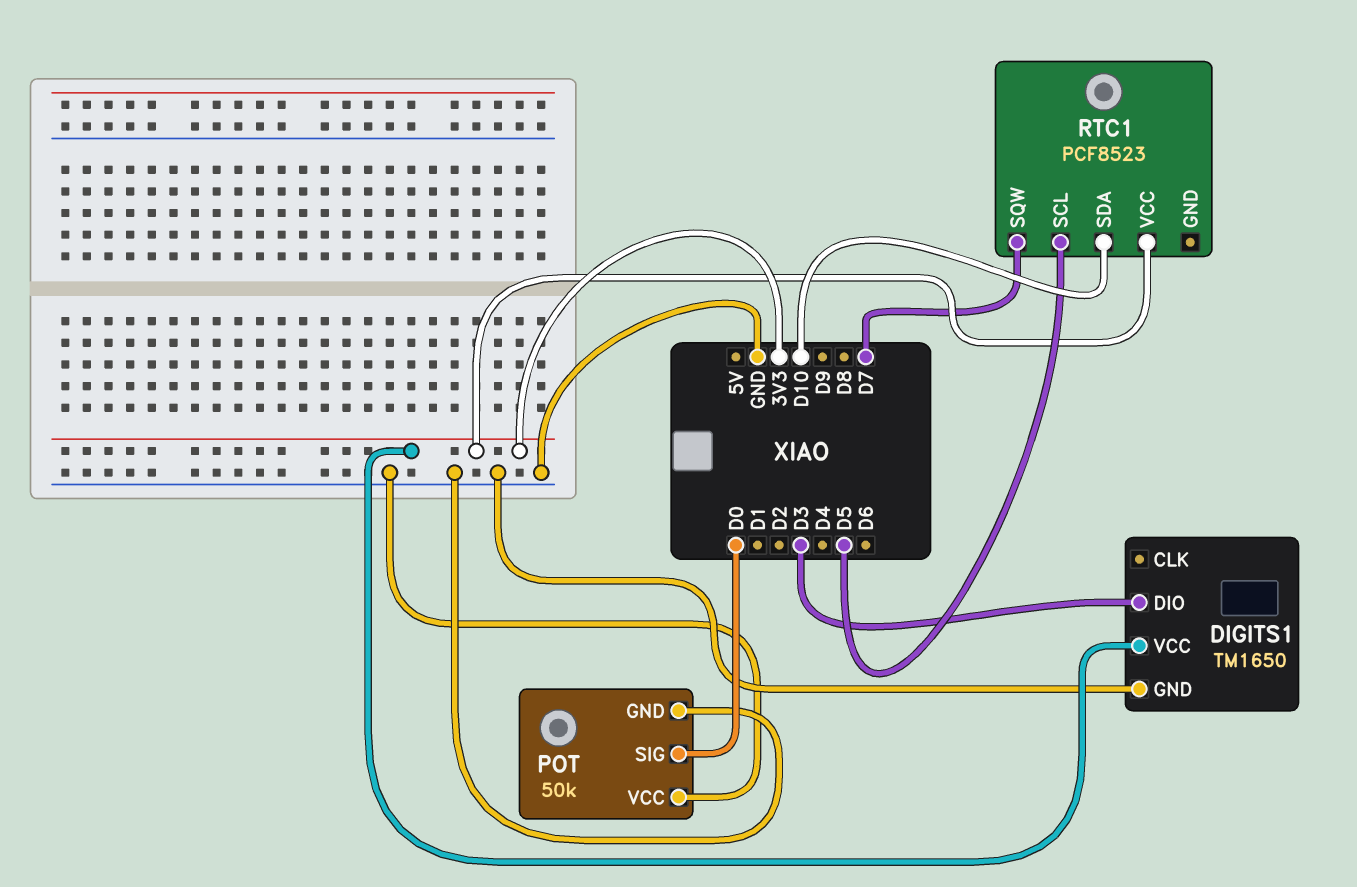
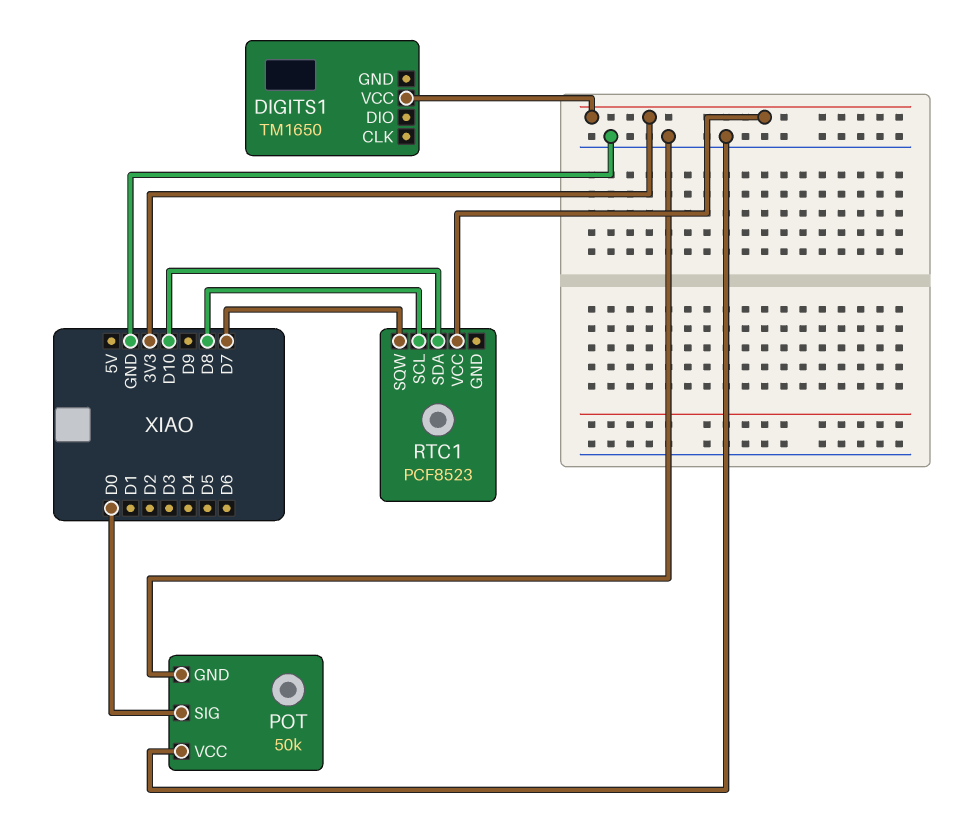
DIGITS1 pin DIO: D3 -> none
DIGITS1 pin GND: GND -> none
RTC1 pin SCL: D5 -> D8

